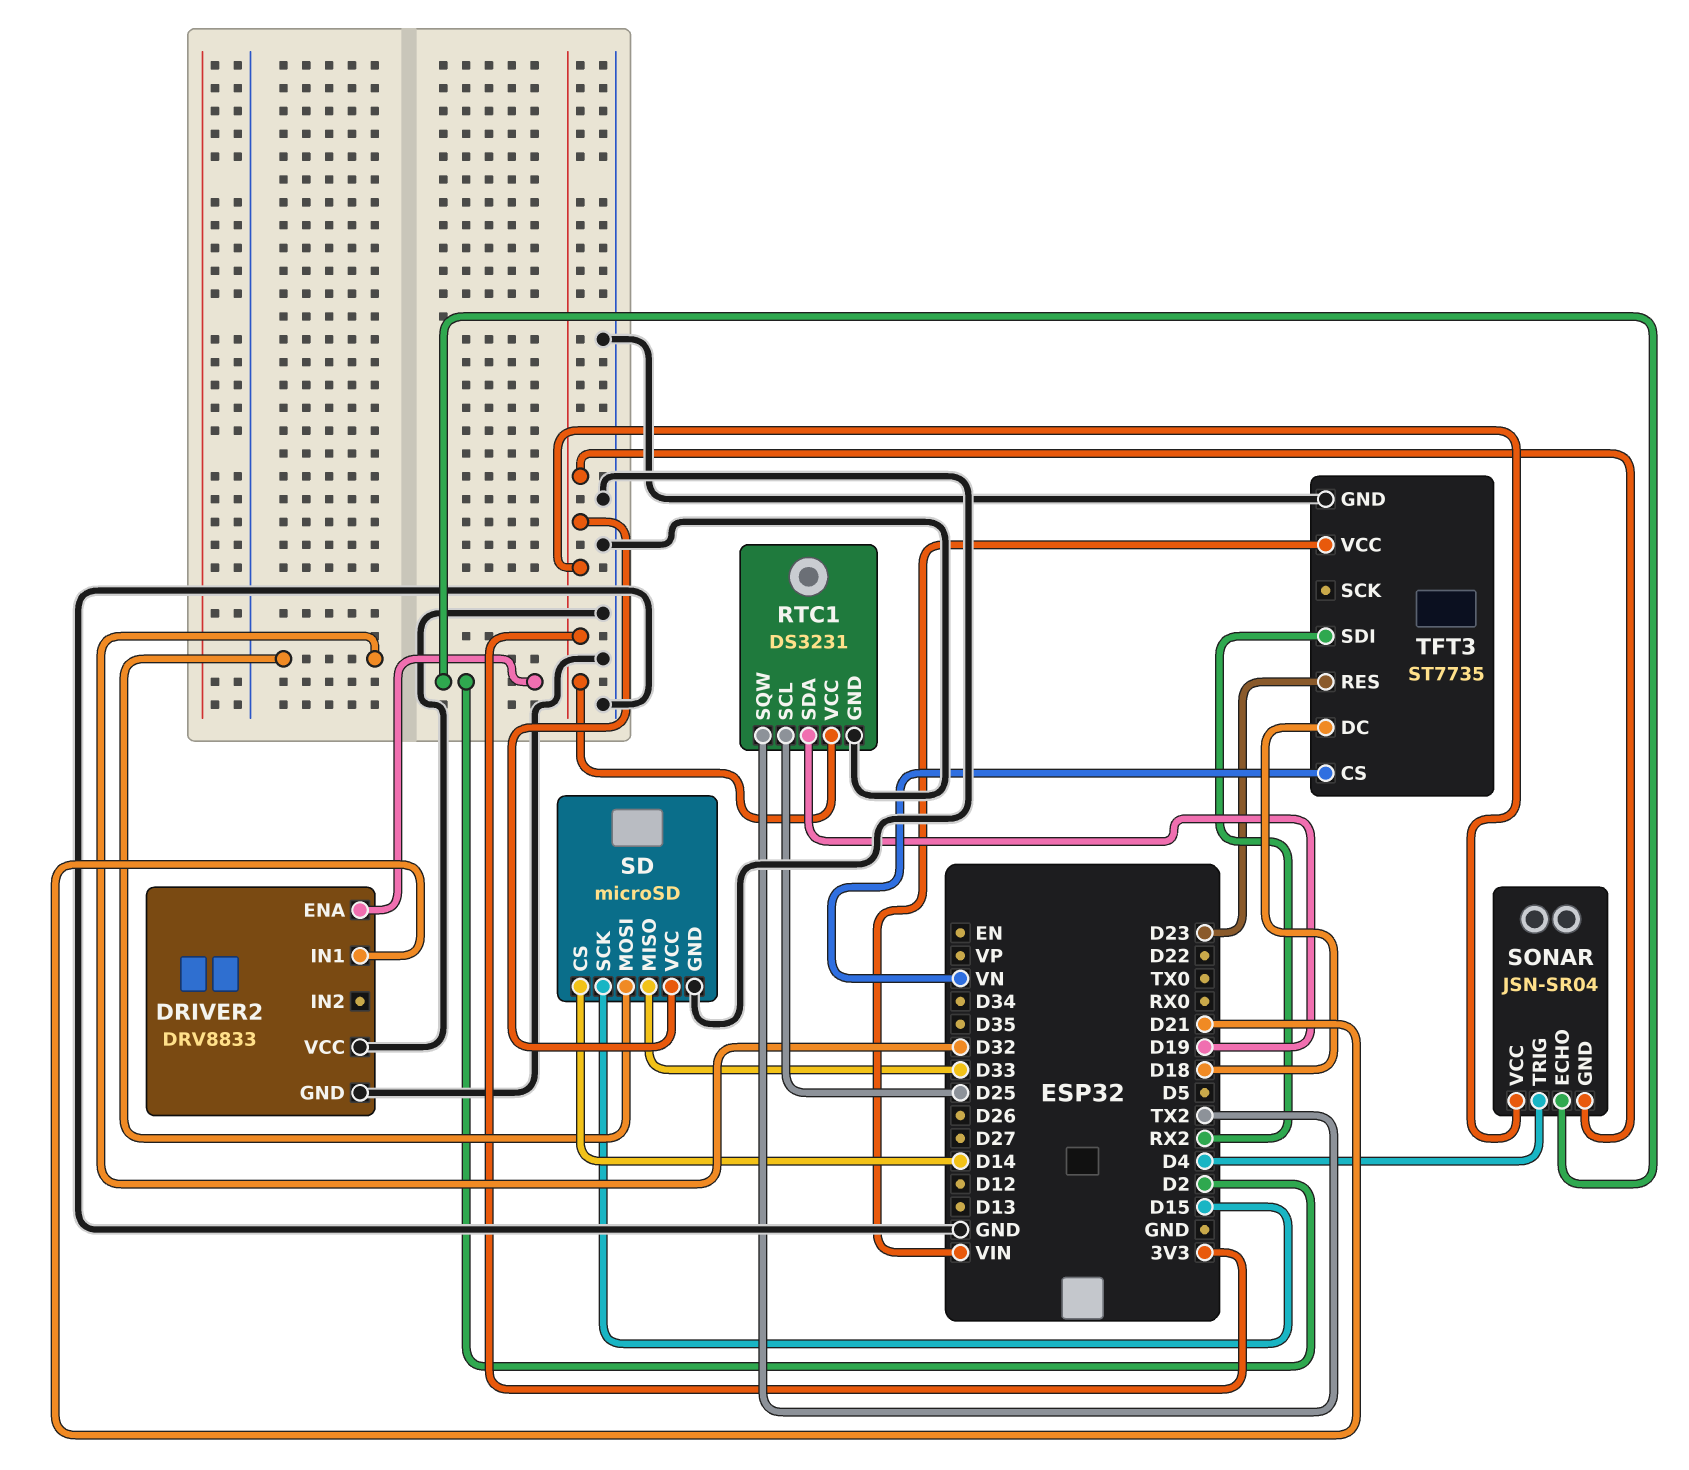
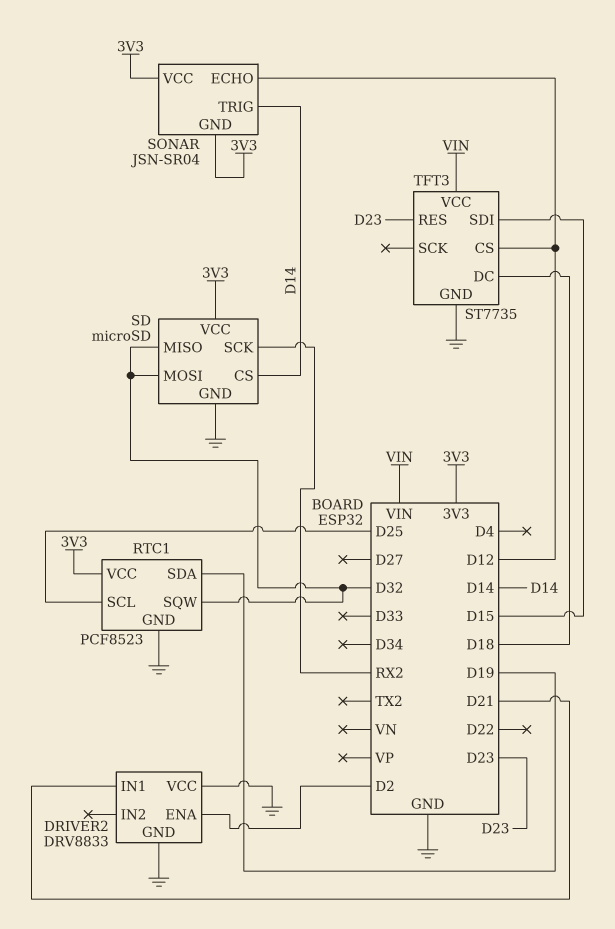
RTC1: DS3231 -> PCF8523
RTC1 pin SQW: TX2 -> D32
SD pin MISO: D33 -> D32
SD pin SCK: D15 -> RX2
SONAR pin ECHO: D2 -> D12
SONAR pin TRIG: D4 -> D14
TFT3 pin CS: VN -> D12
TFT3 pin SDI: RX2 -> D15

